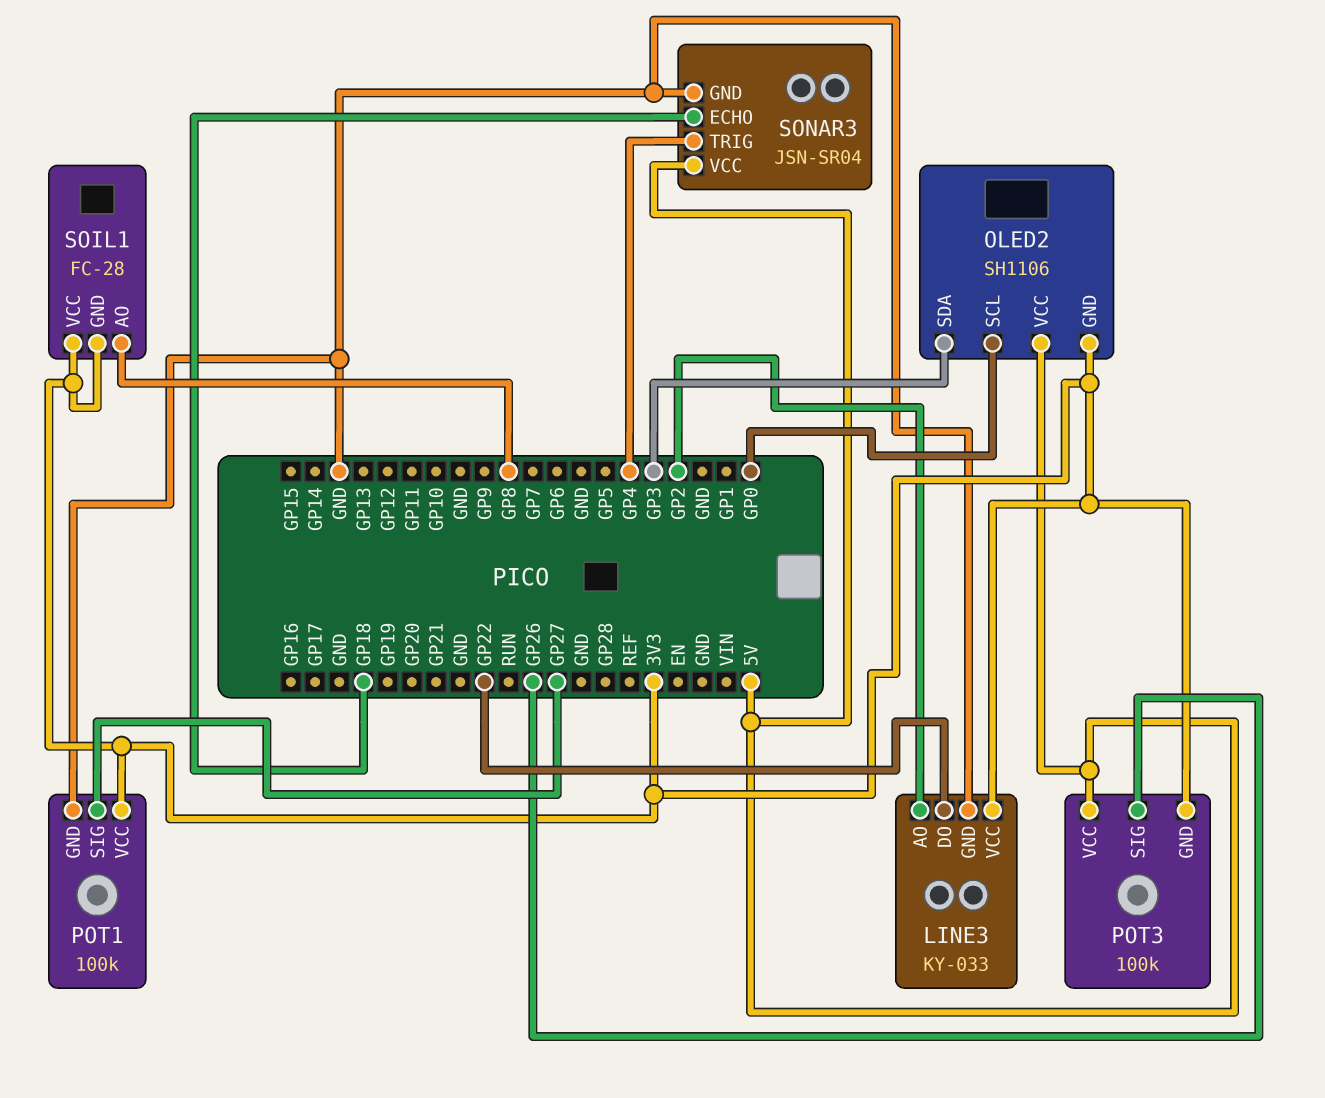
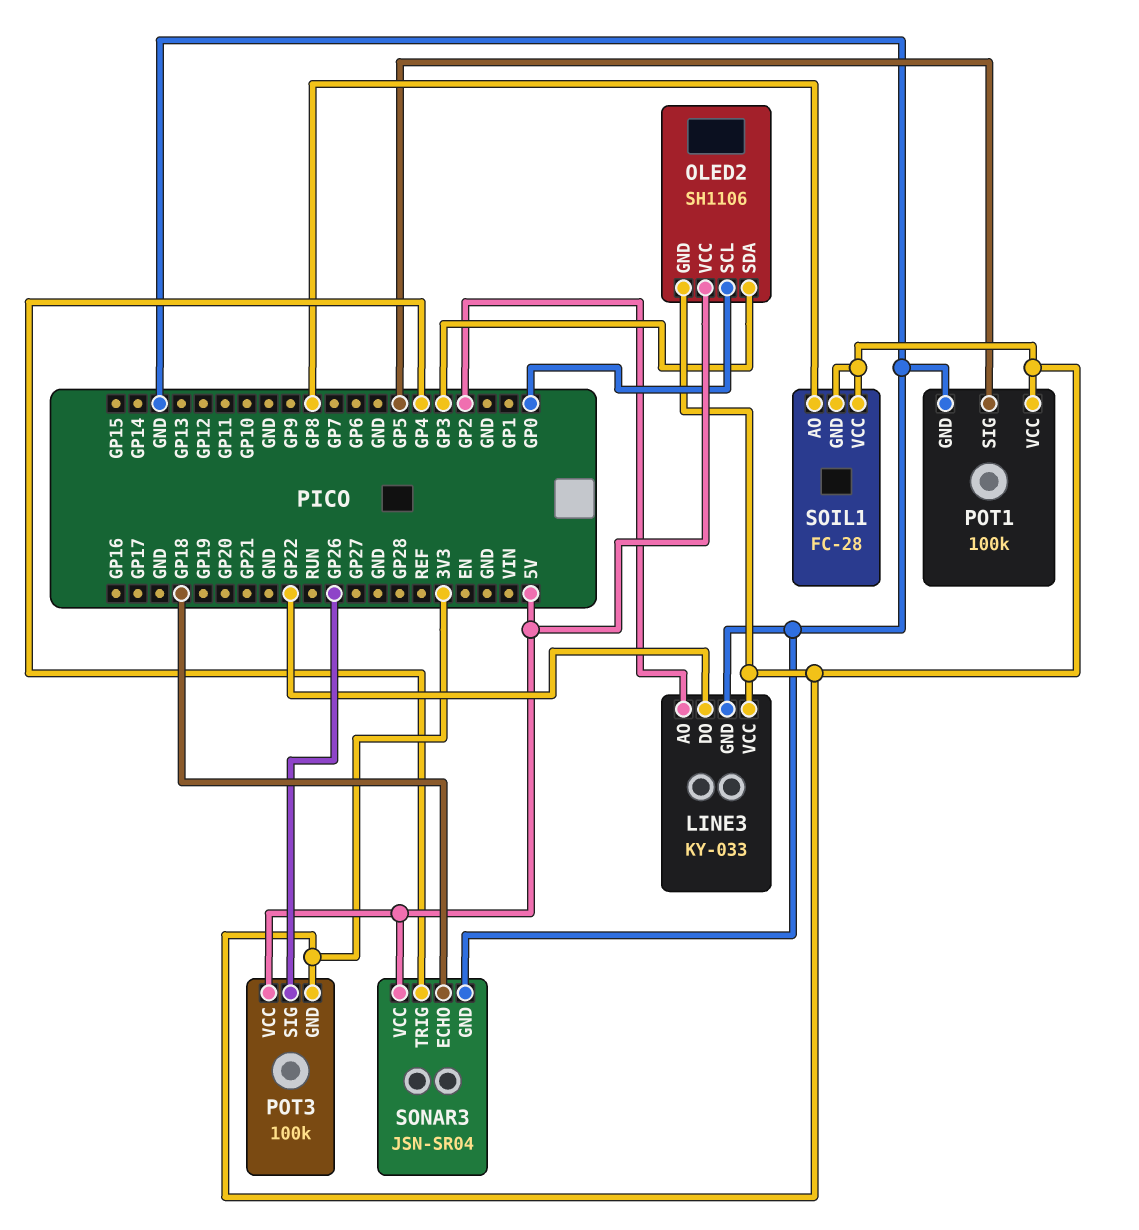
POT1 pin SIG: GP27 -> GP5

